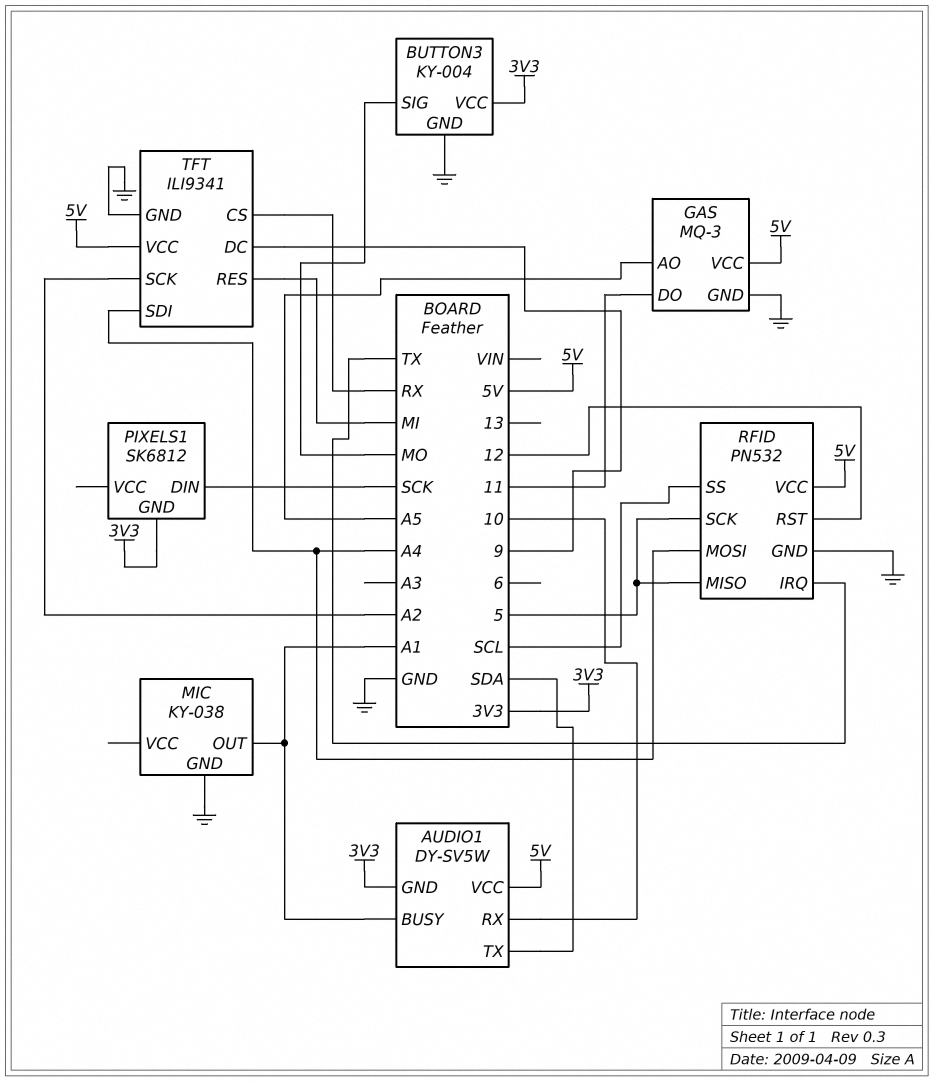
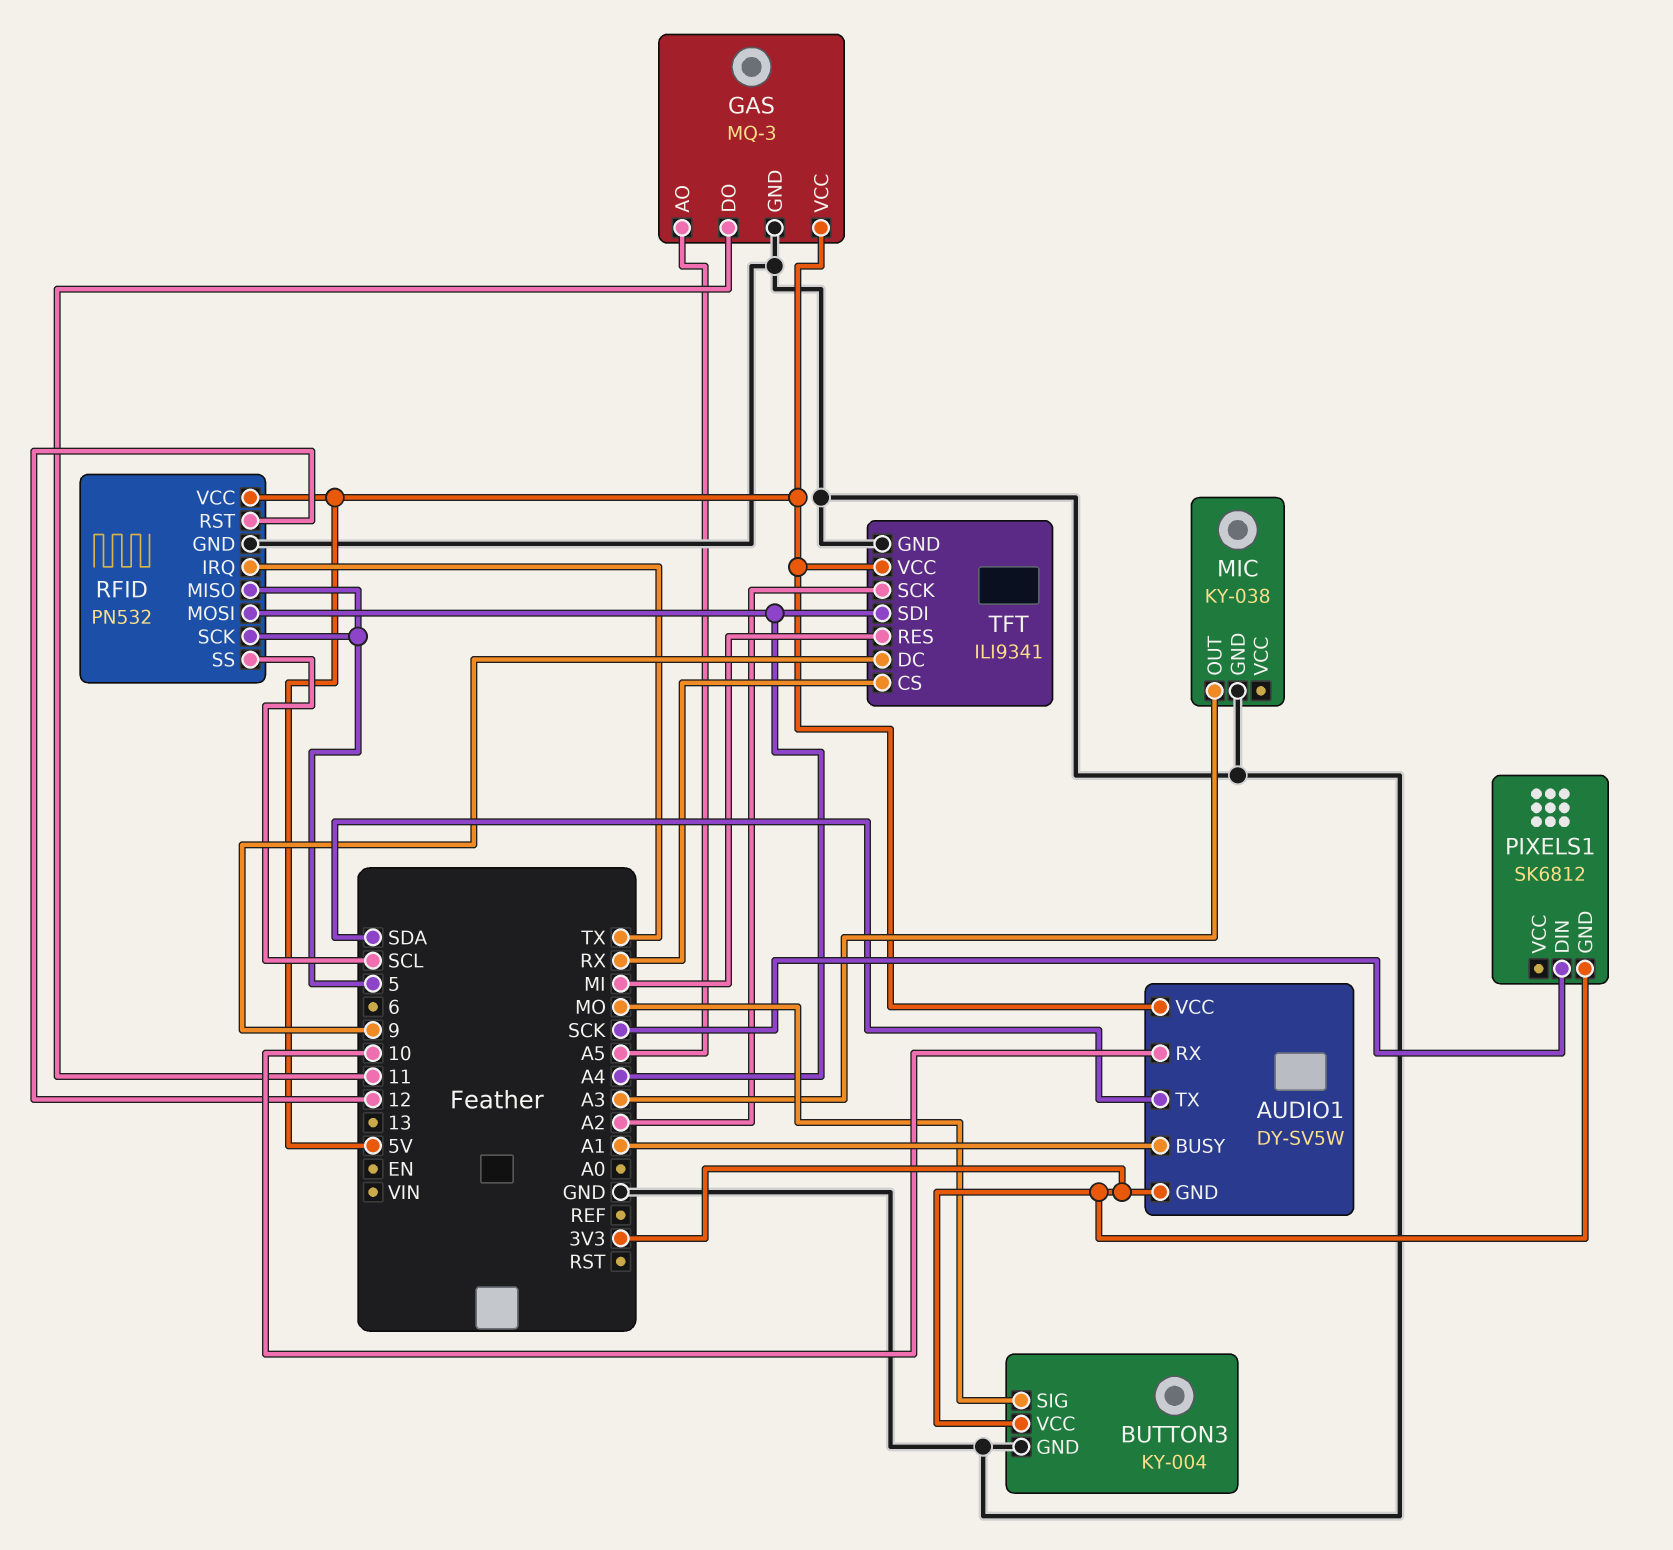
MIC pin OUT: A1 -> A3

